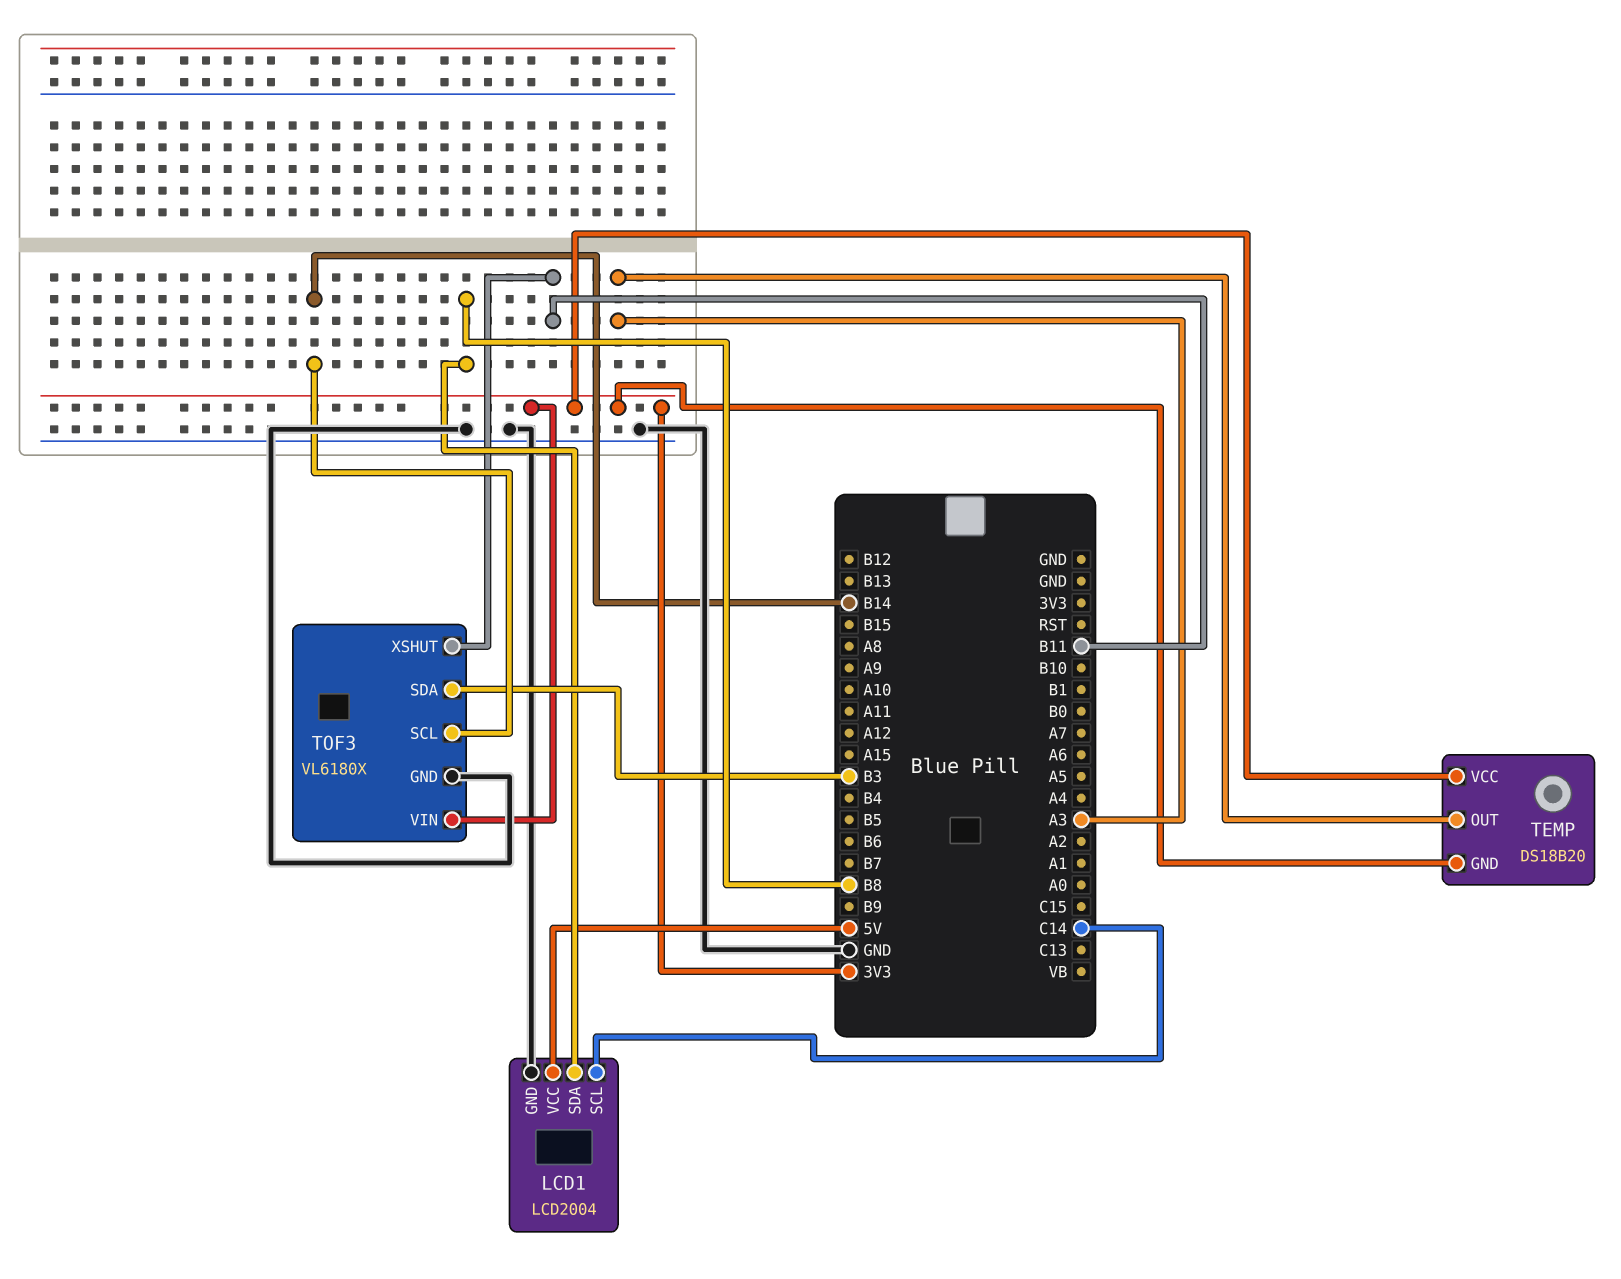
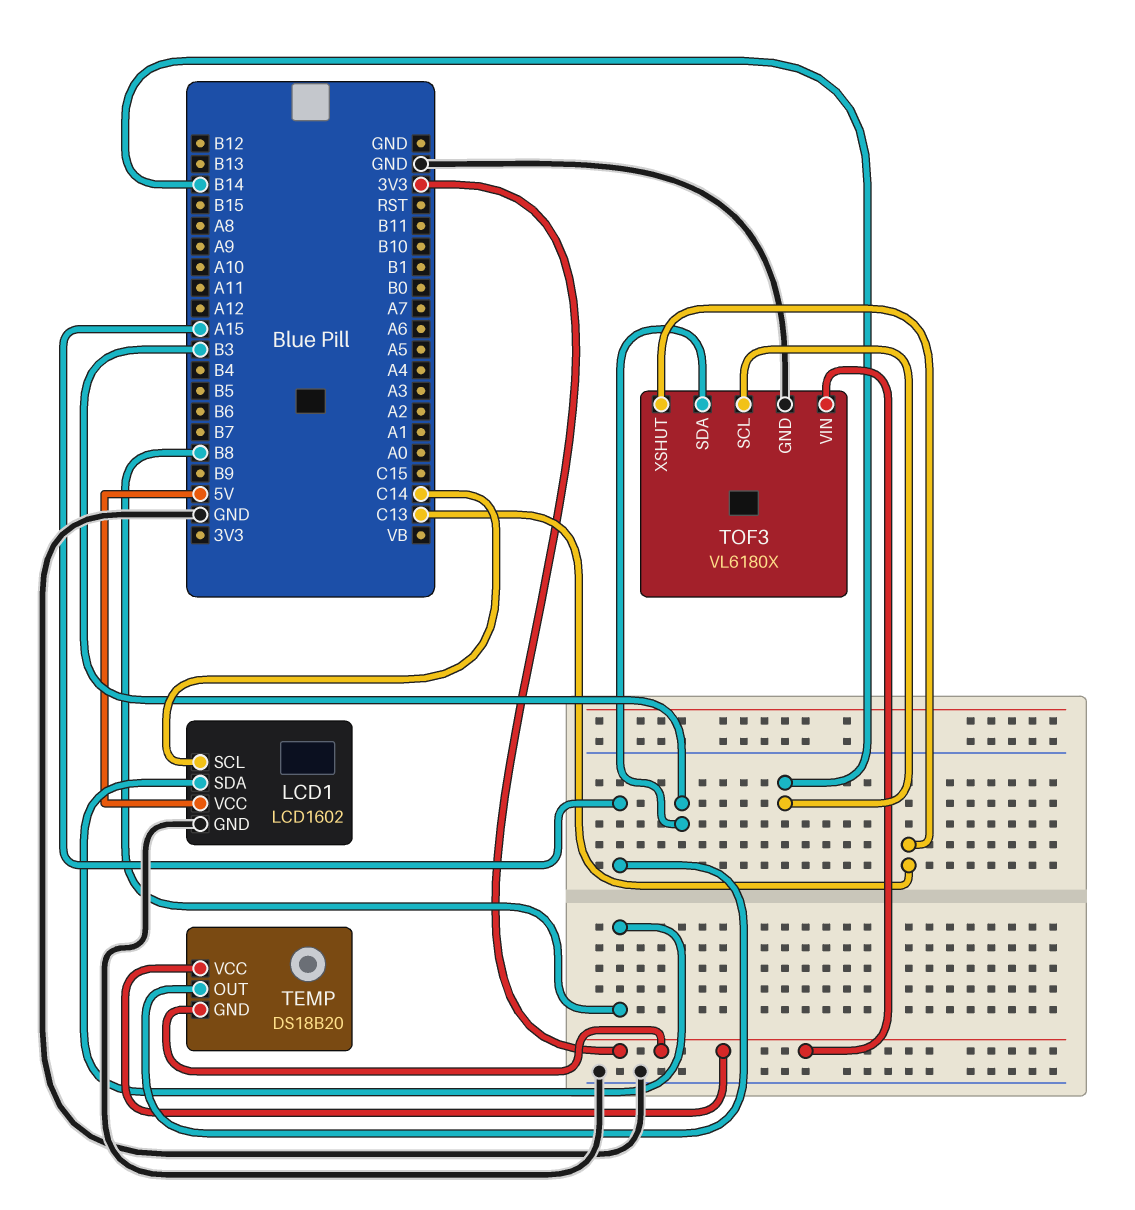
LCD1: LCD2004 -> LCD1602
TEMP pin OUT: A3 -> A15
TOF3 pin XSHUT: B11 -> C13

